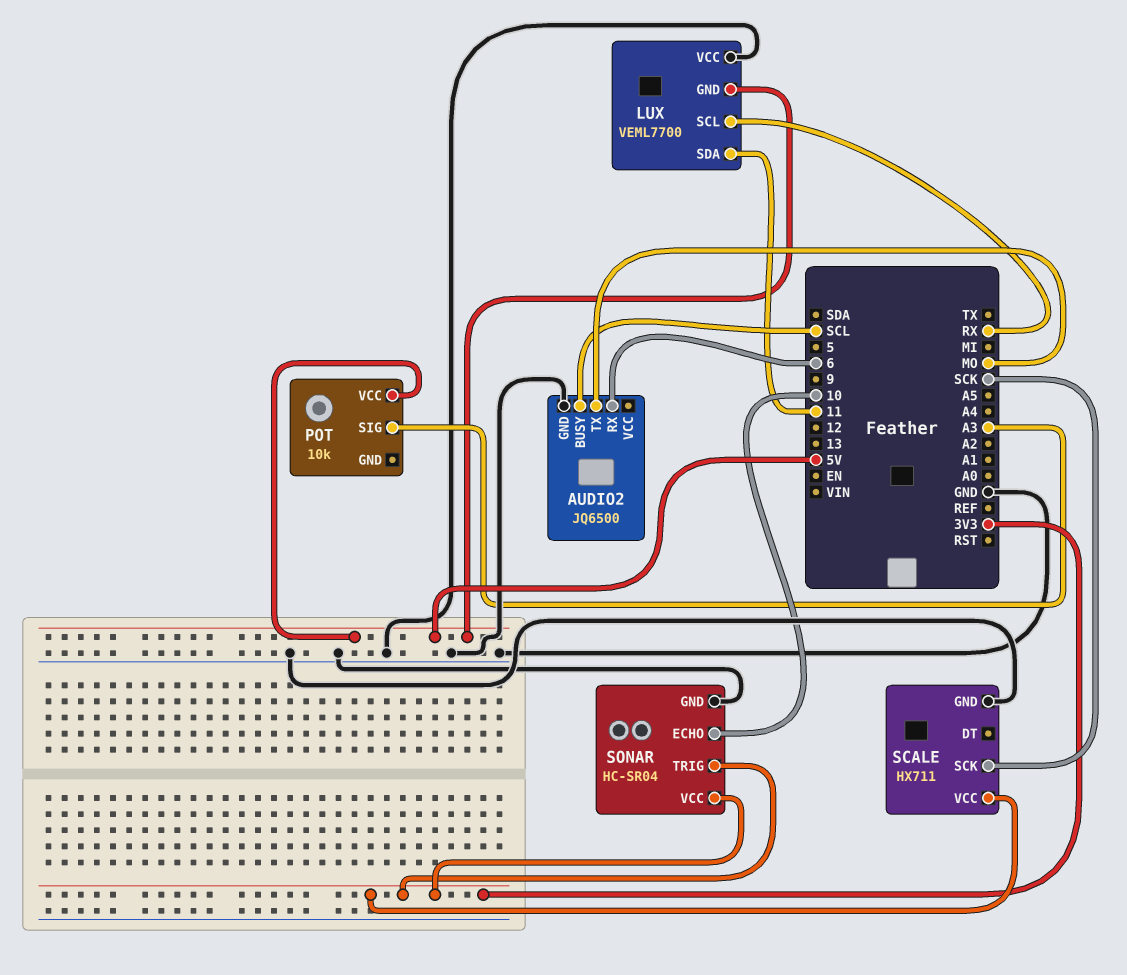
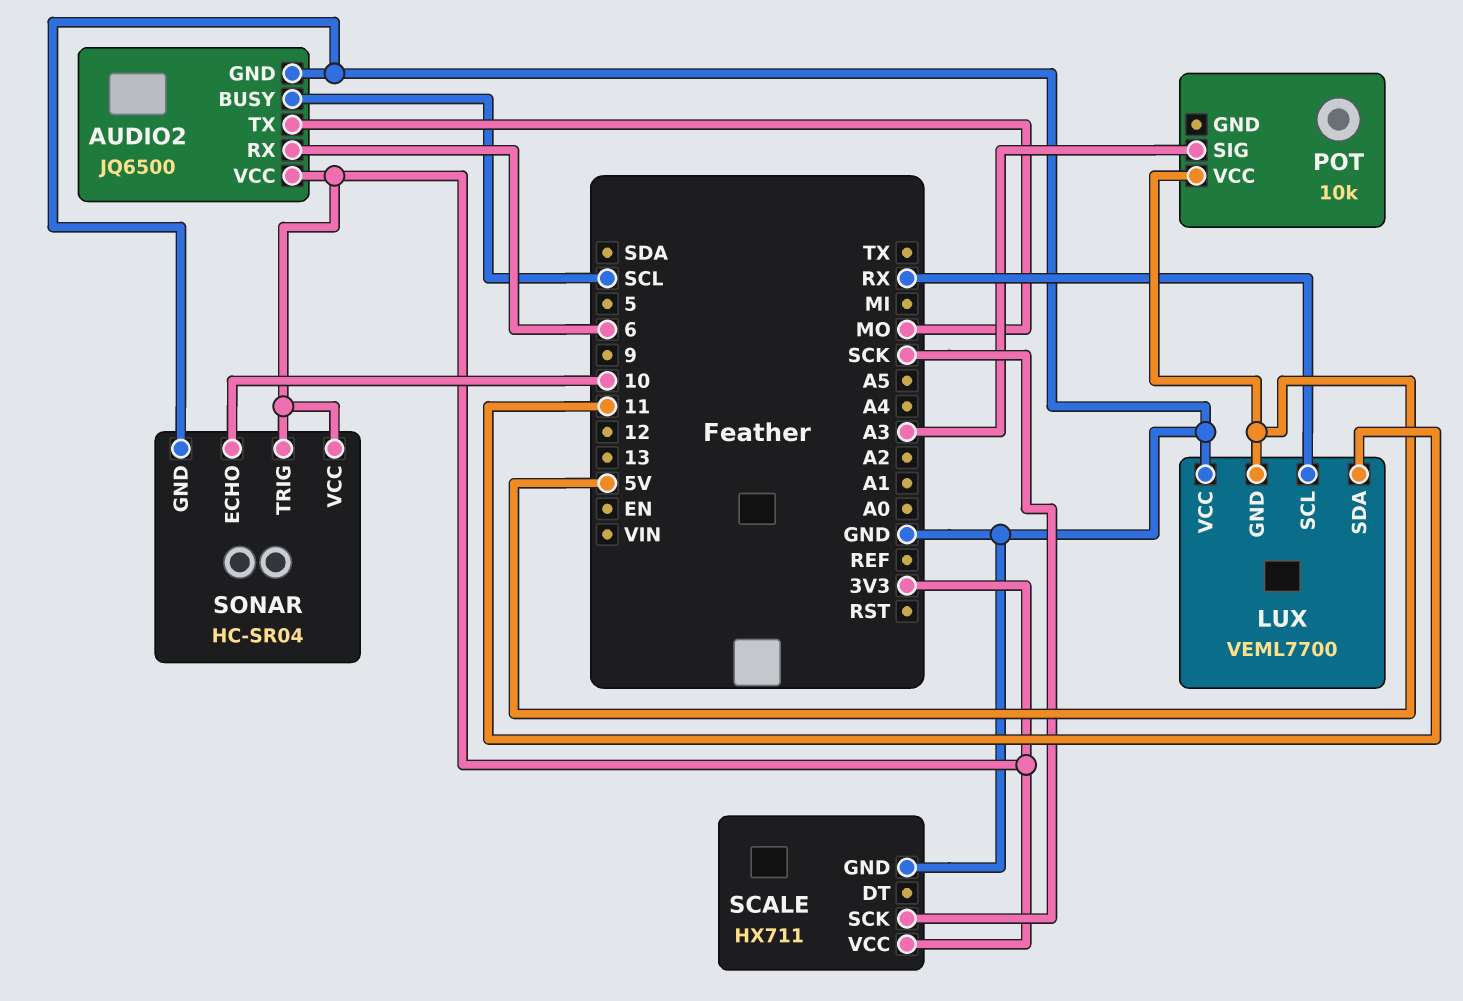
AUDIO2 pin VCC: none -> 3V3

